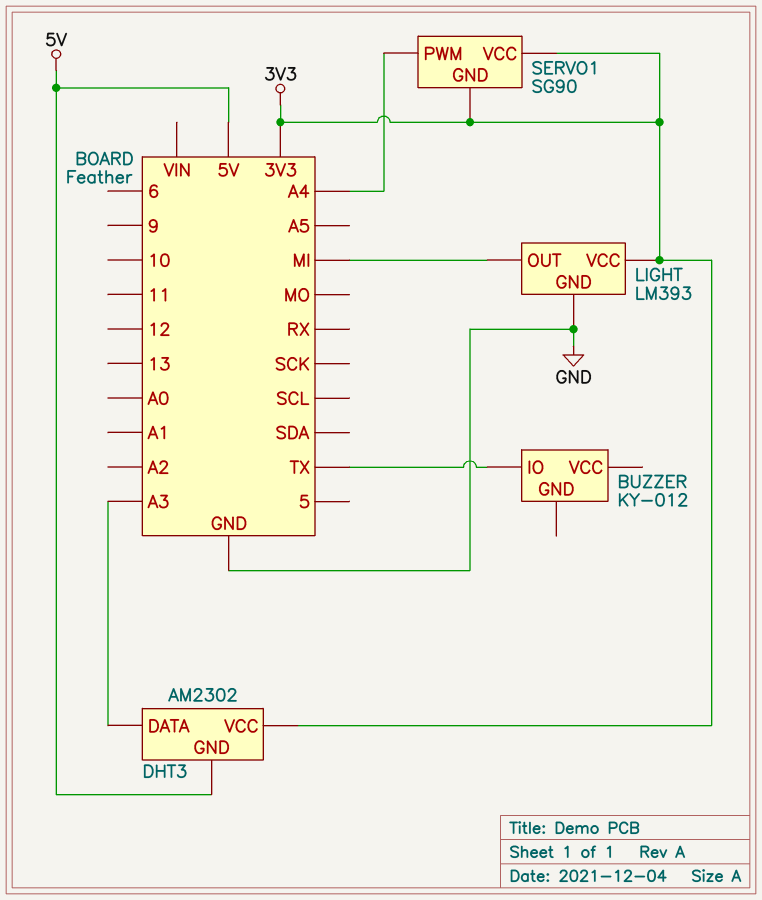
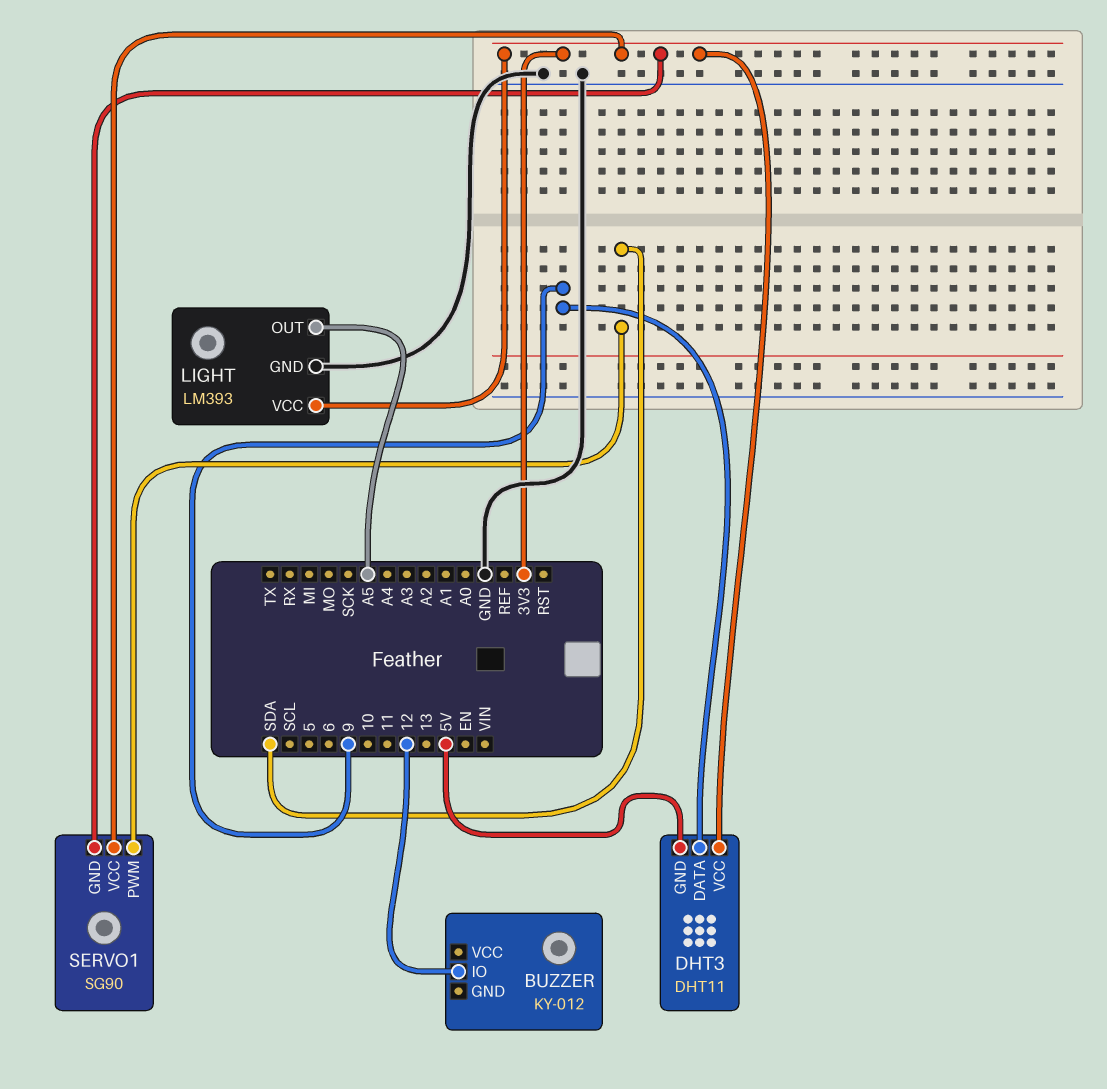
BUZZER pin IO: TX -> 12
DHT3: AM2302 -> DHT11
DHT3 pin DATA: A3 -> 9
LIGHT pin OUT: MI -> A5
SERVO1 pin PWM: A4 -> SDA

